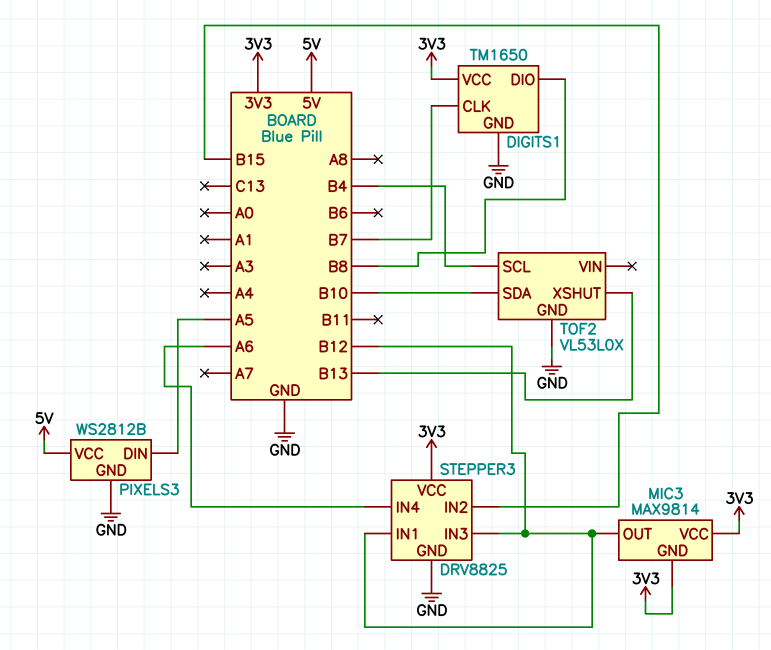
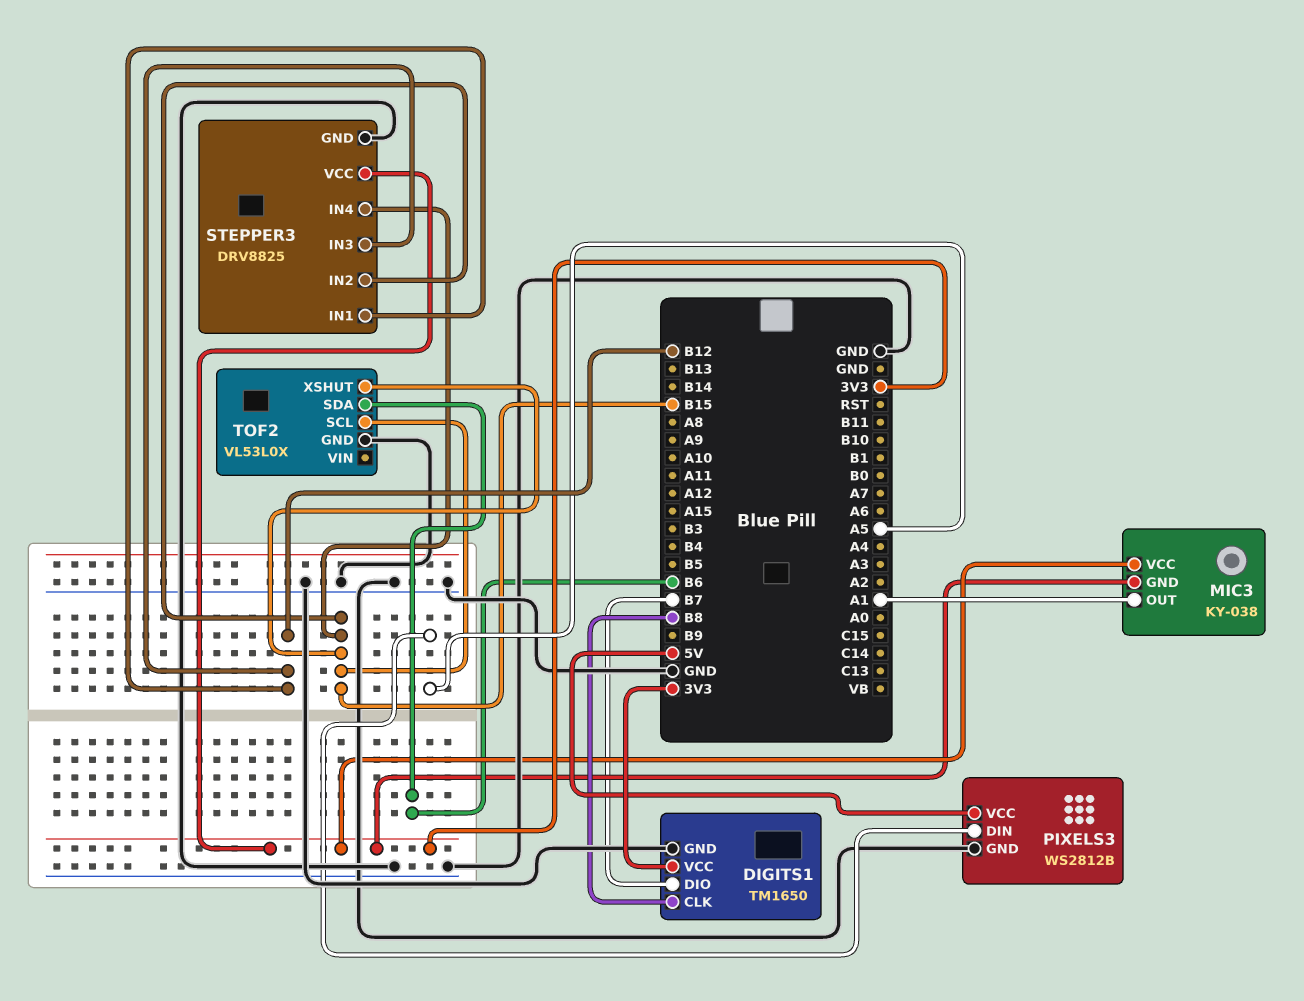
DIGITS1 pin CLK: B7 -> B8
DIGITS1 pin DIO: B8 -> B7
MIC3: MAX9814 -> KY-038
MIC3 pin OUT: B12 -> A1
STEPPER3 pin IN4: A6 -> B15
TOF2 pin SCL: B4 -> B15
TOF2 pin SDA: B10 -> B6
TOF2 pin XSHUT: B13 -> B15

